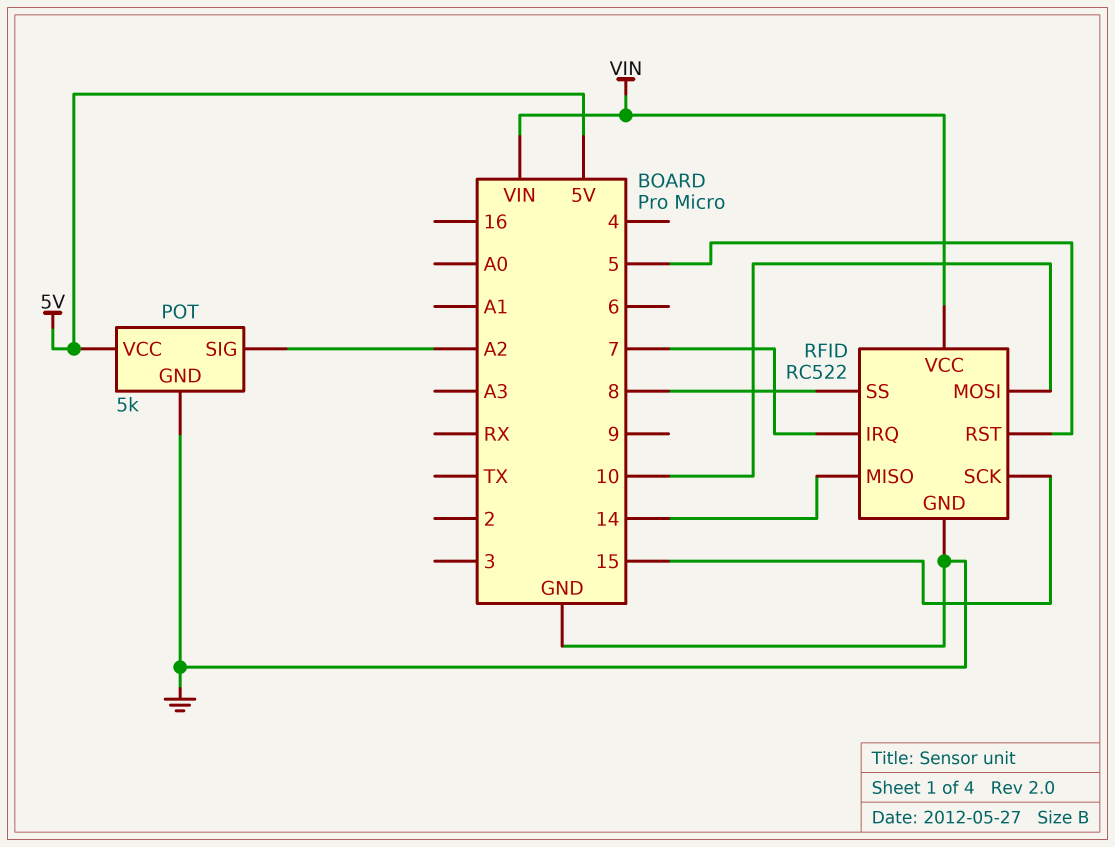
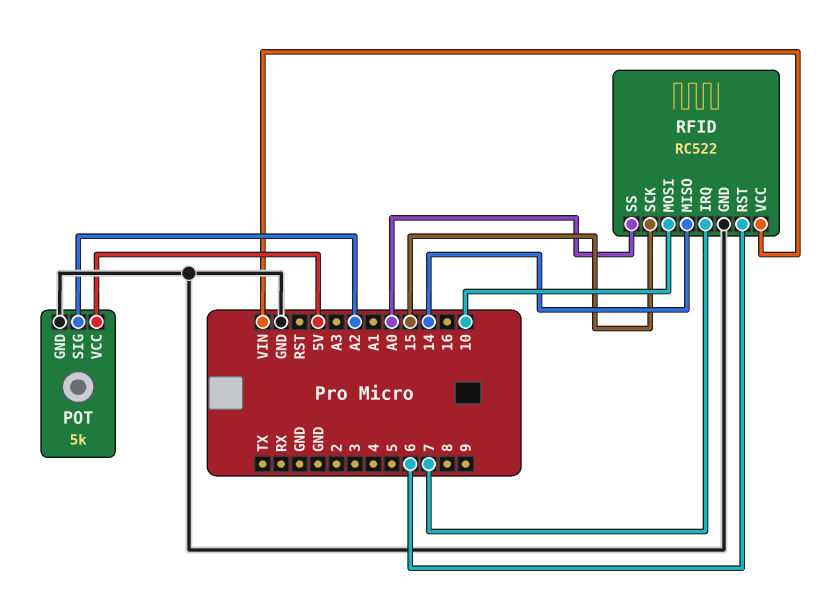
RFID pin RST: 5 -> 6
RFID pin SS: 8 -> A0

